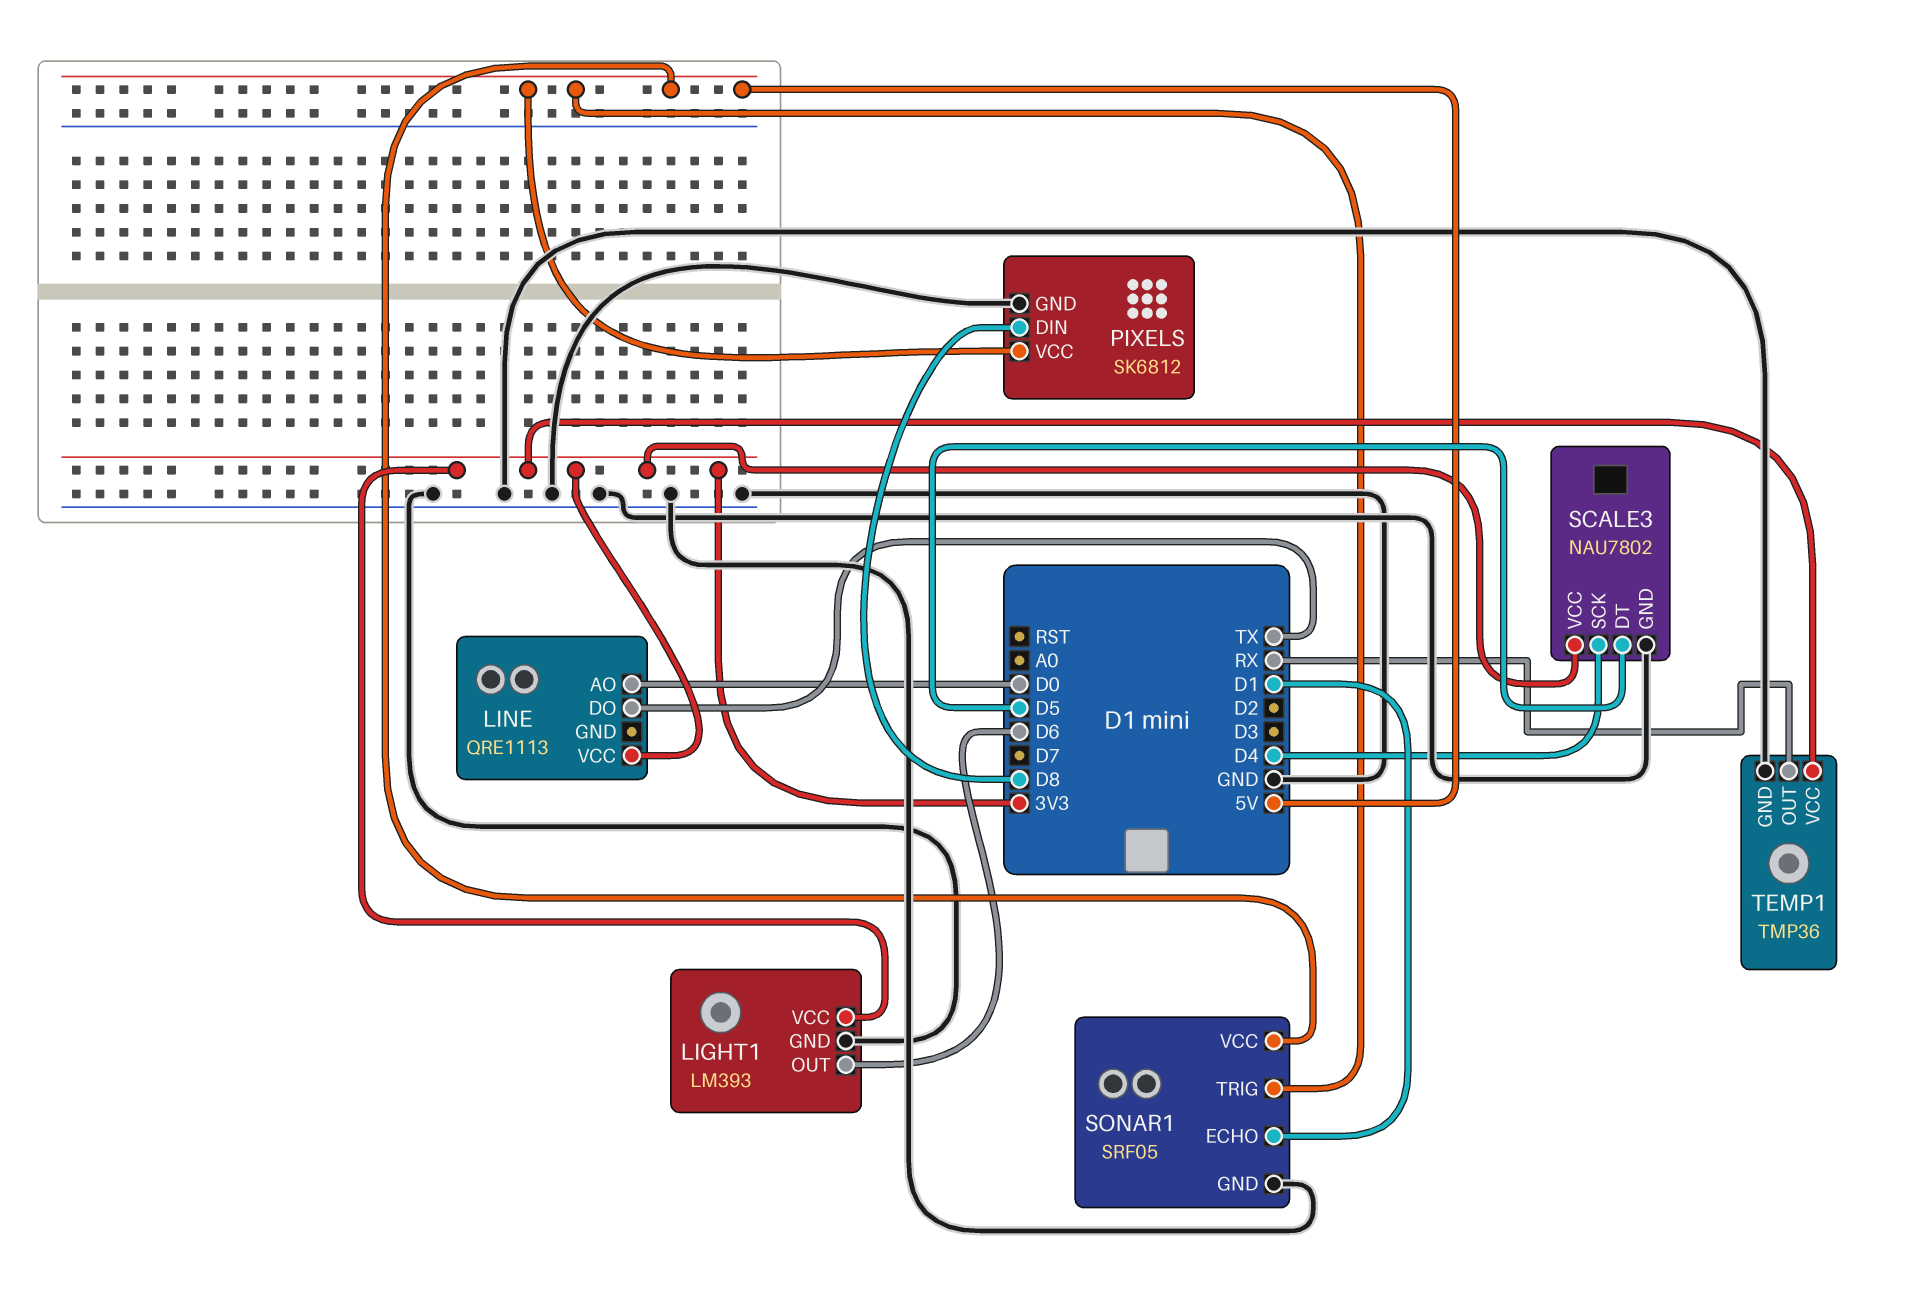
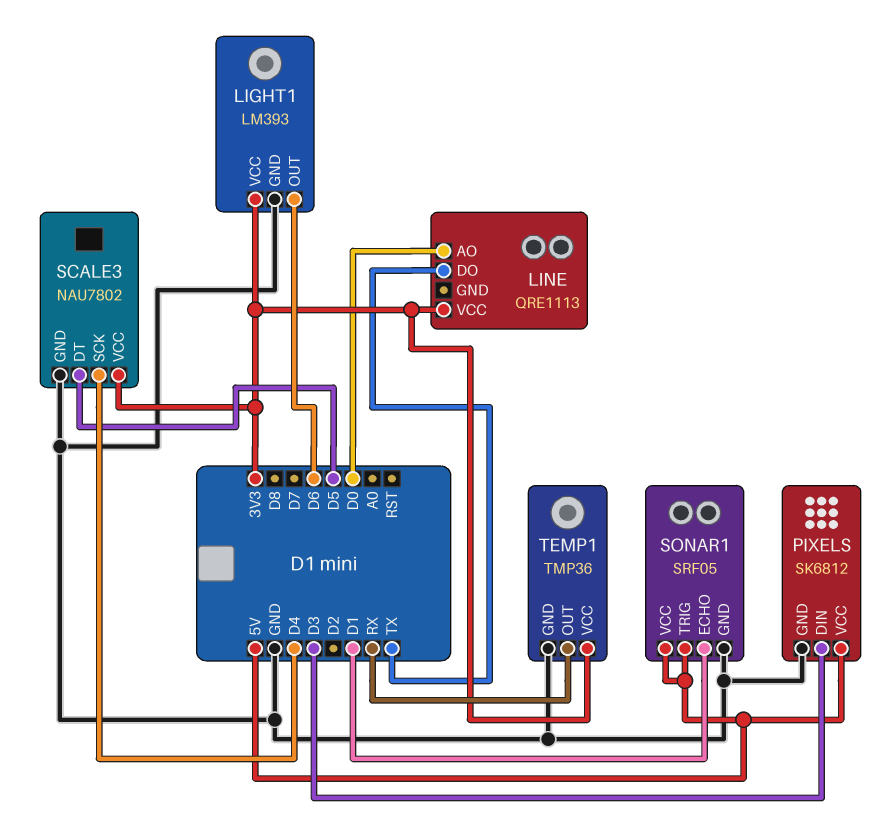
PIXELS pin DIN: D8 -> D3

